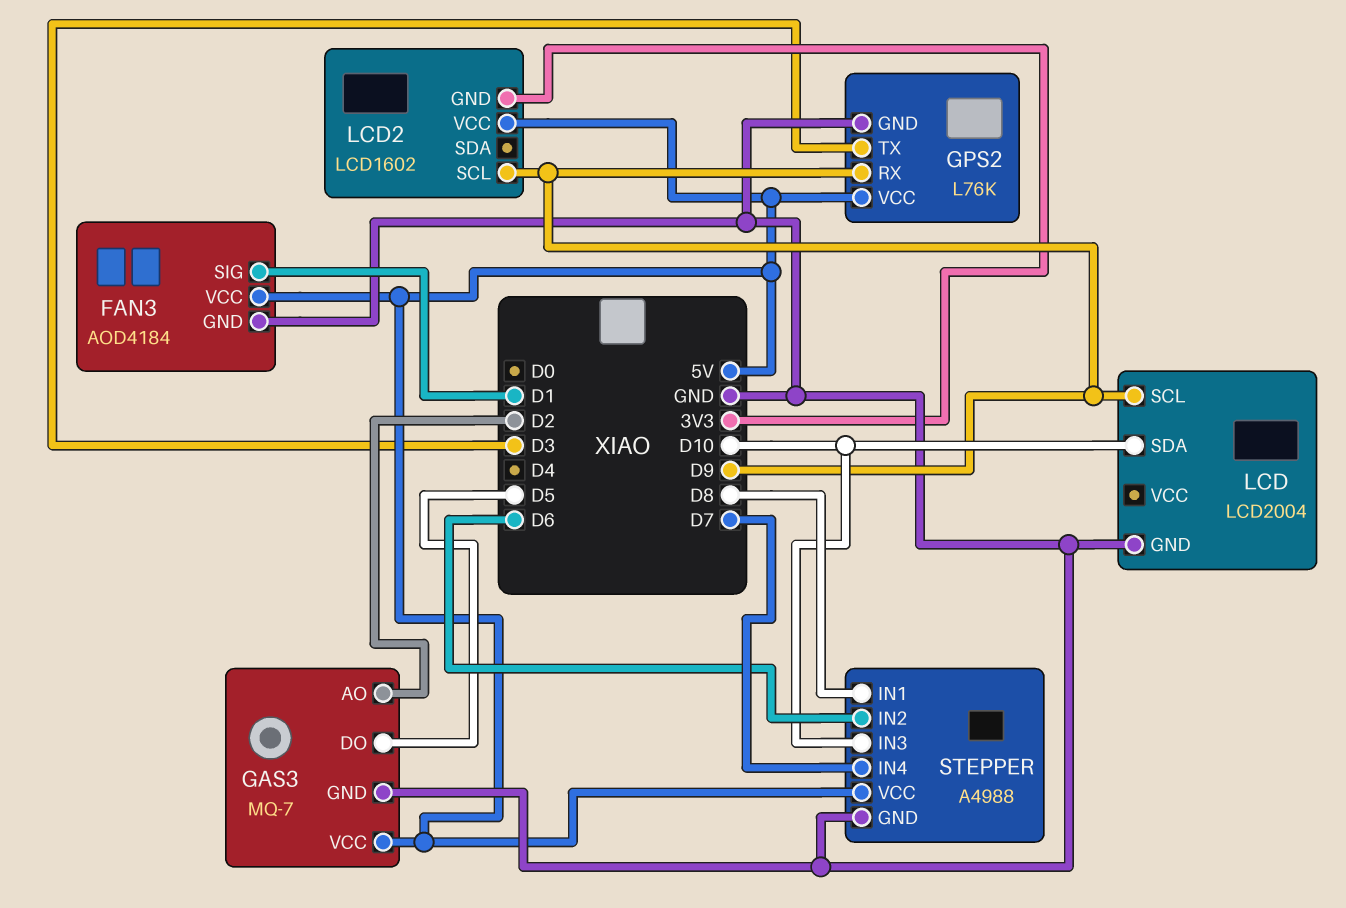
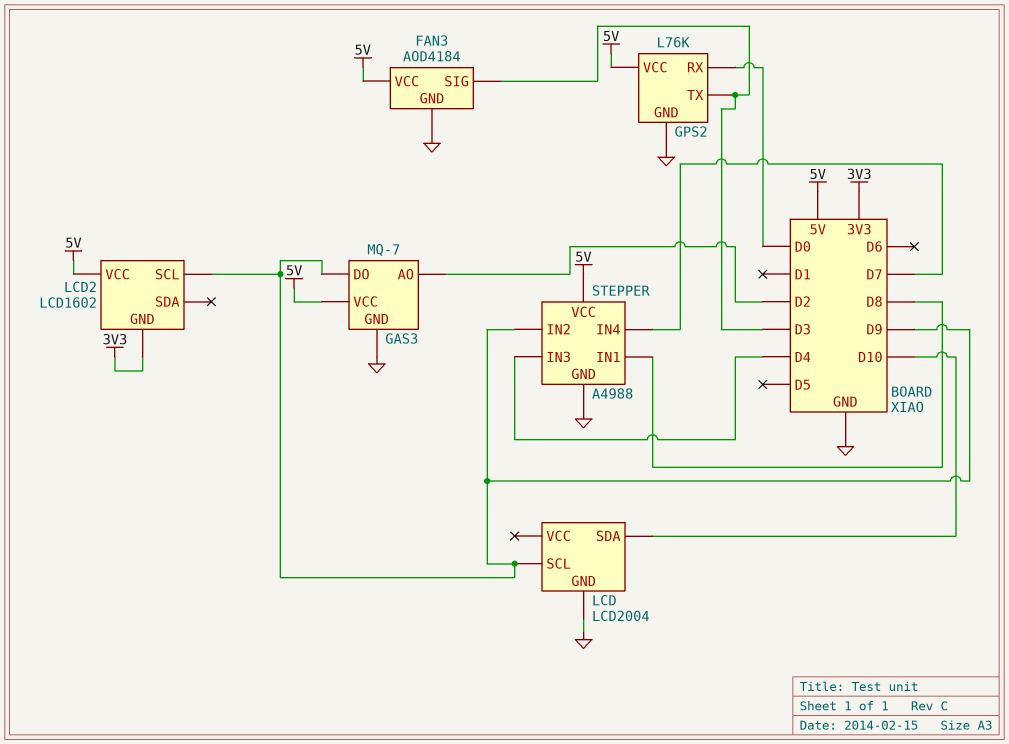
FAN3 pin SIG: D1 -> D3
GAS3 pin DO: D5 -> D9
GPS2 pin RX: D9 -> D0
STEPPER pin IN2: D6 -> D9
STEPPER pin IN3: D10 -> D4

